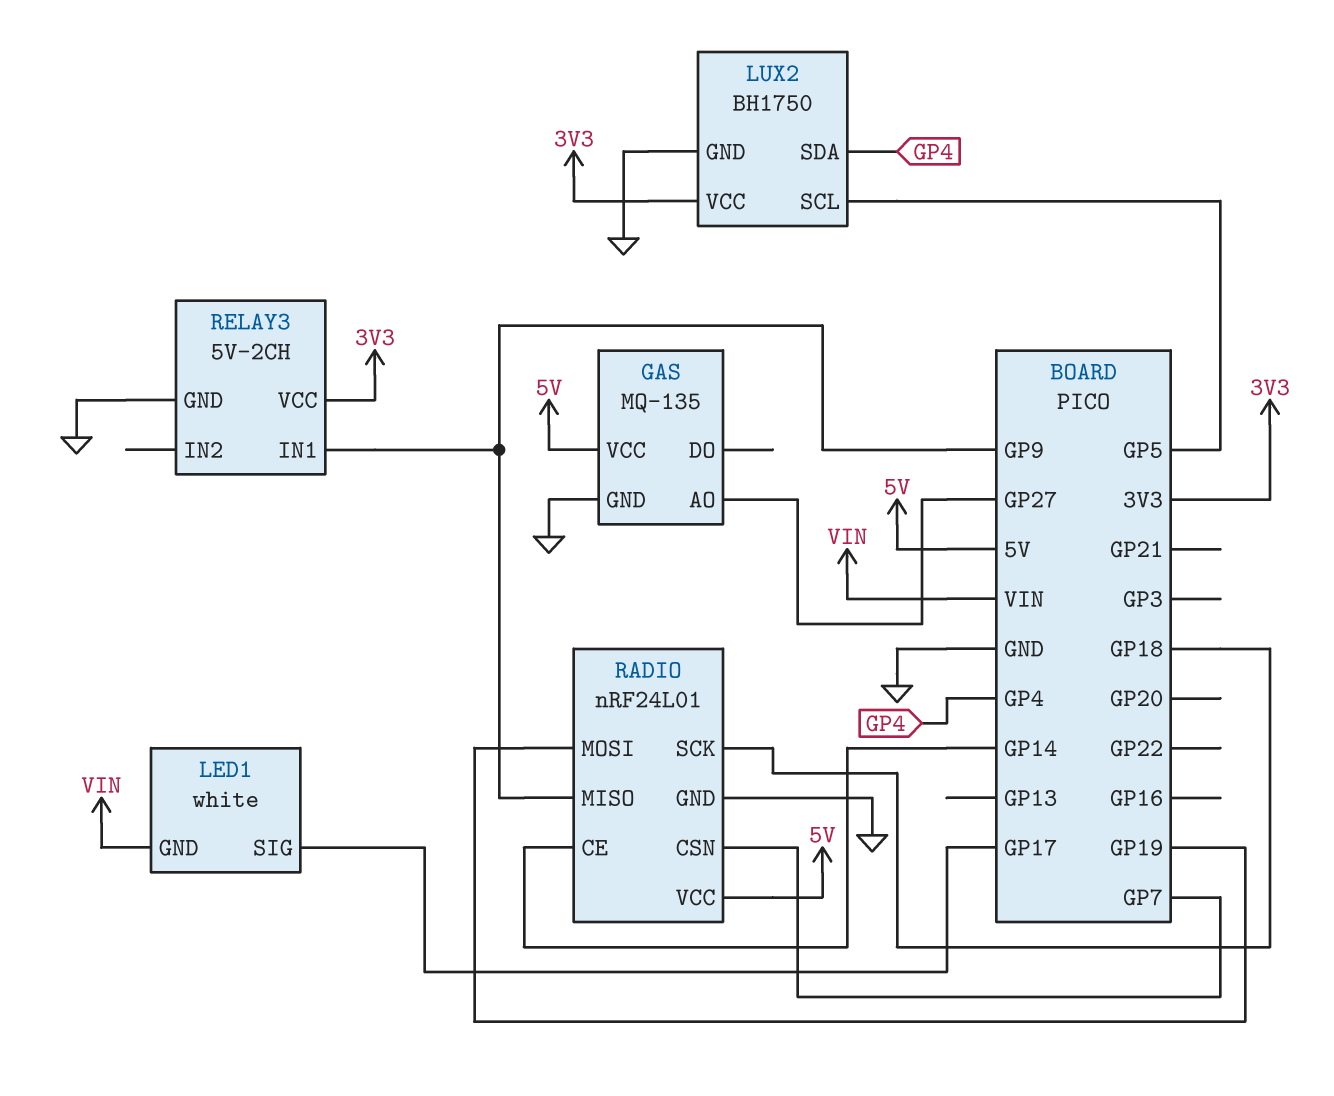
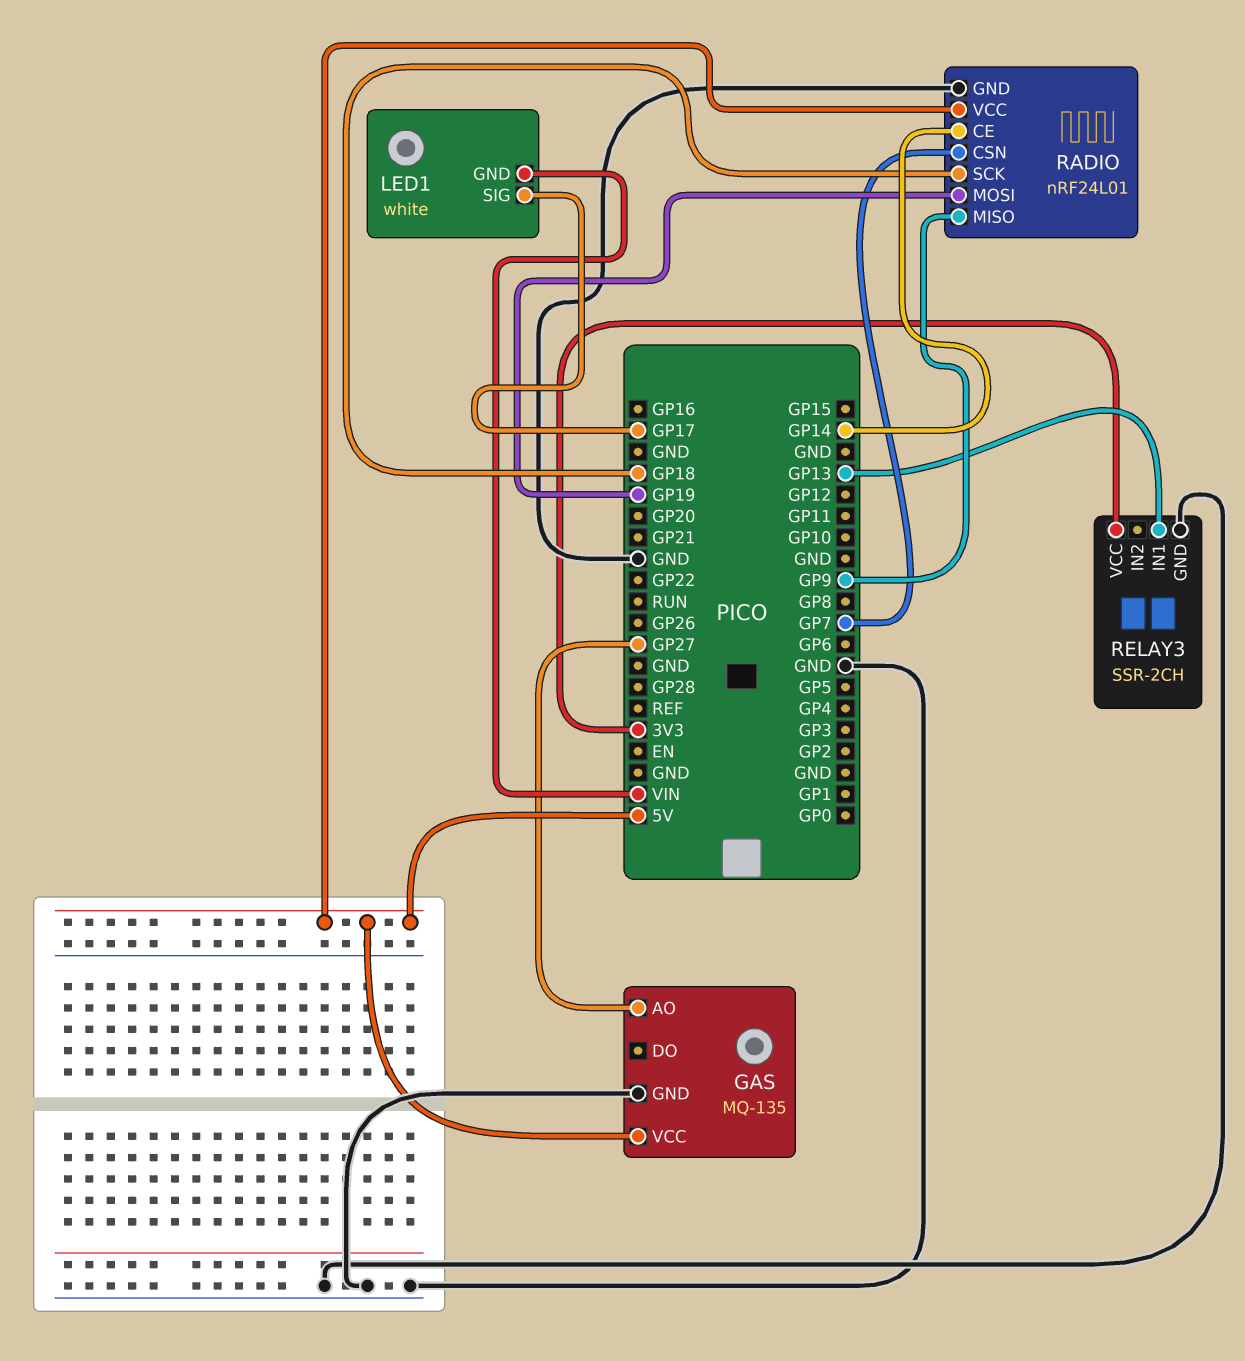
LUX2: BH1750 -> none
LUX2 pin GND: GND -> none
LUX2 pin SCL: GP5 -> none
LUX2 pin SDA: GP4 -> none
LUX2 pin VCC: 3V3 -> none
RELAY3: 5V-2CH -> SSR-2CH
RELAY3 pin IN1: GP9 -> GP13

